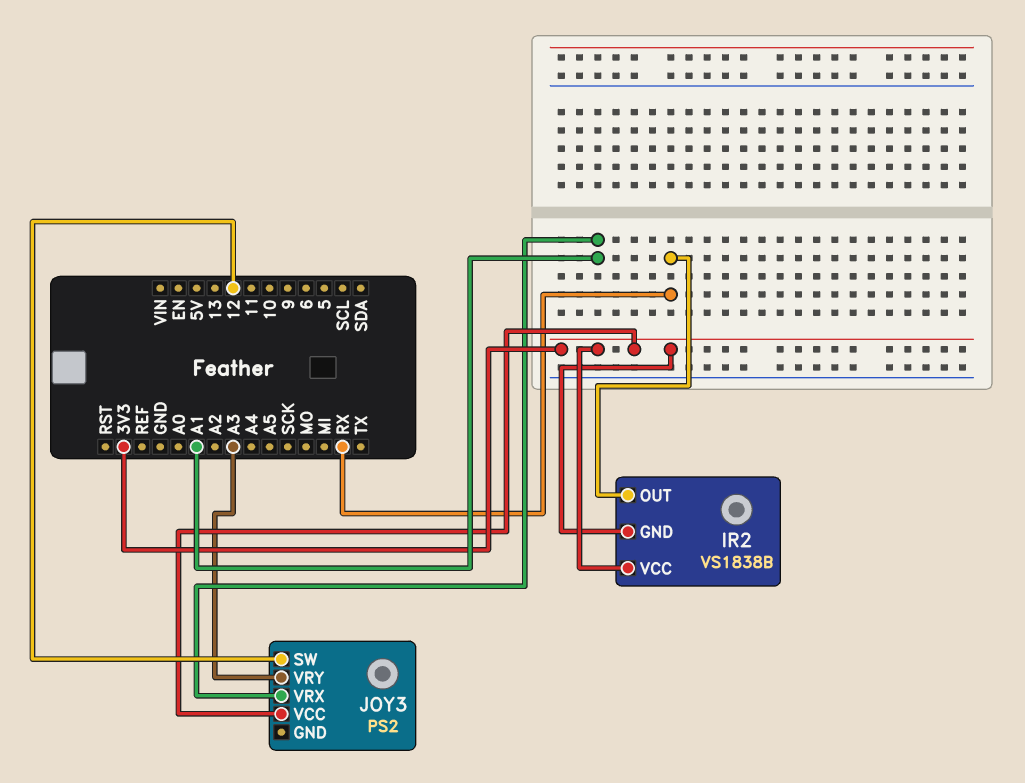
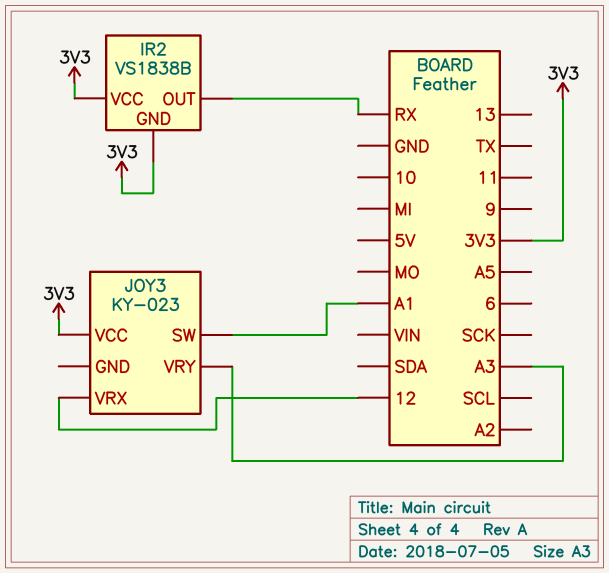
JOY3: PS2 -> KY-023
JOY3 pin SW: 12 -> A1
JOY3 pin VRX: A1 -> 12

